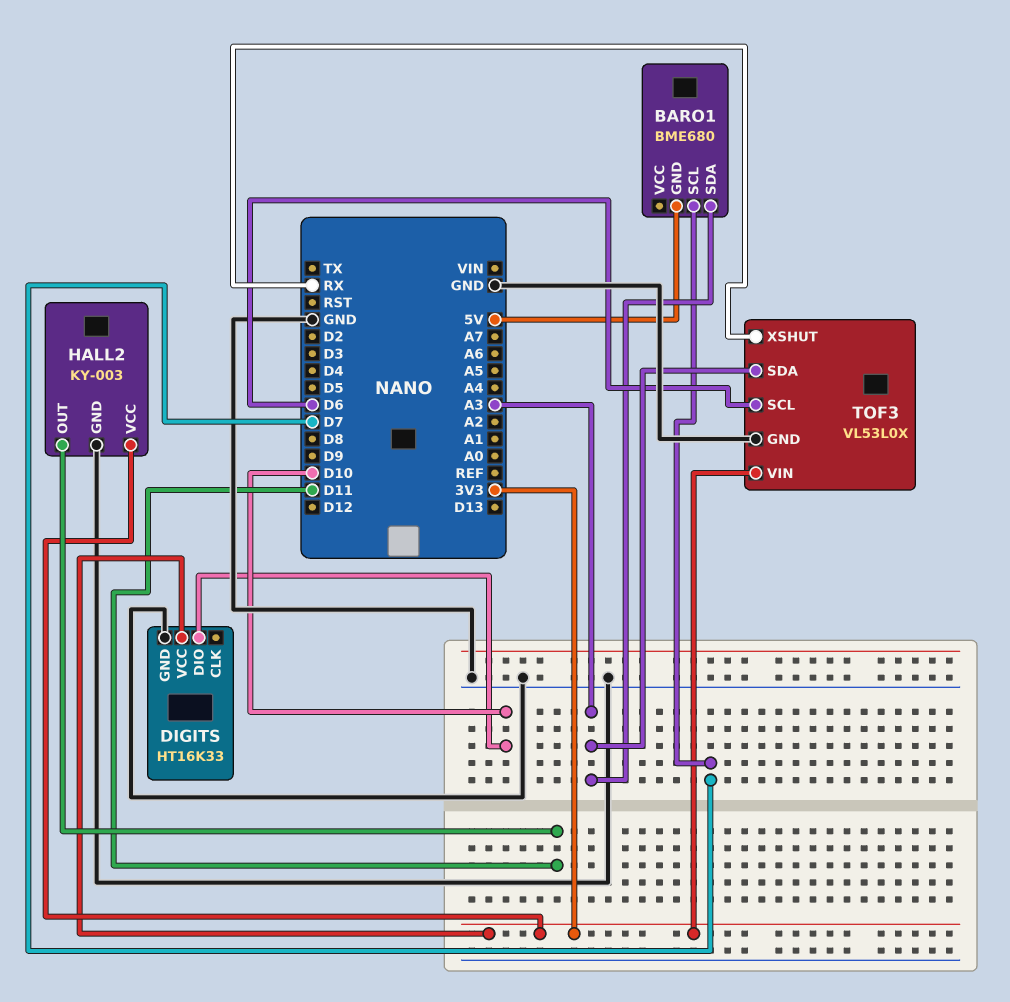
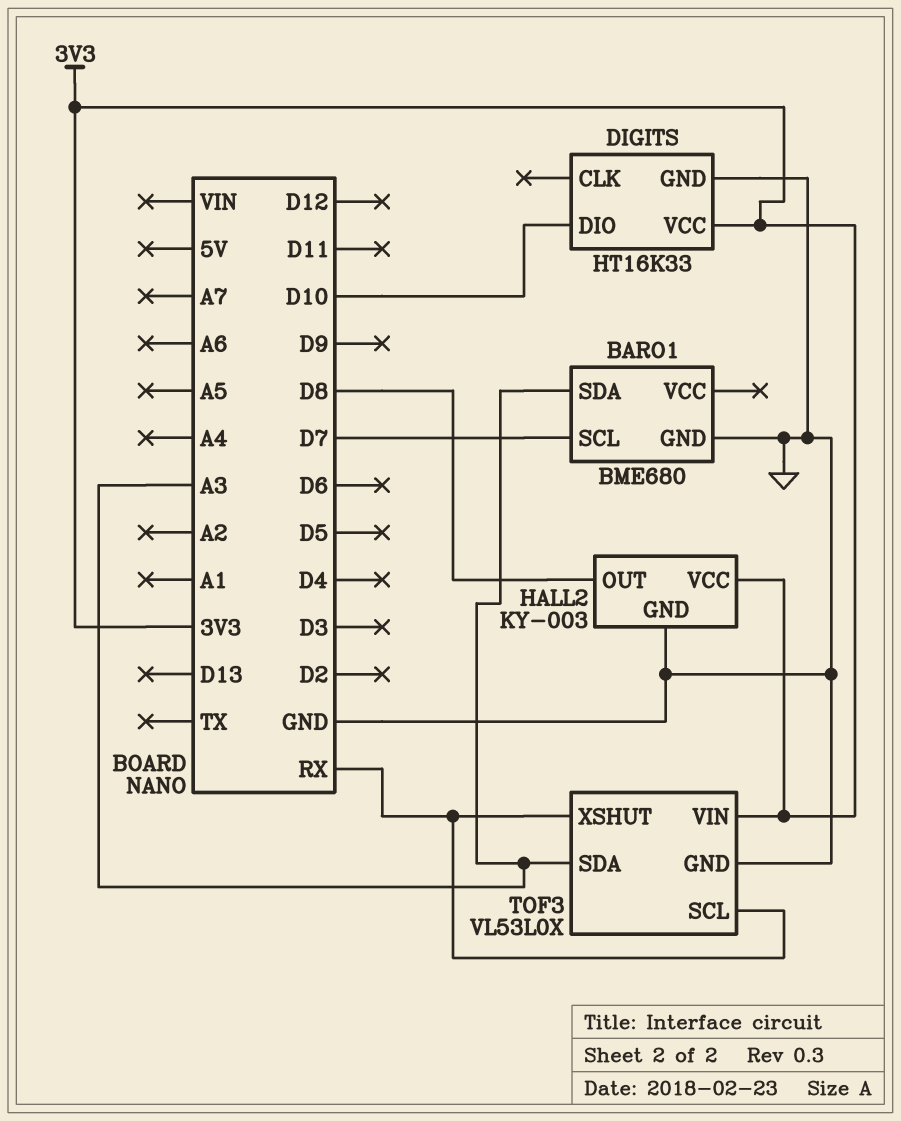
BARO1 pin GND: 5V -> GND
HALL2 pin OUT: D11 -> D8
TOF3 pin SCL: D6 -> RX

